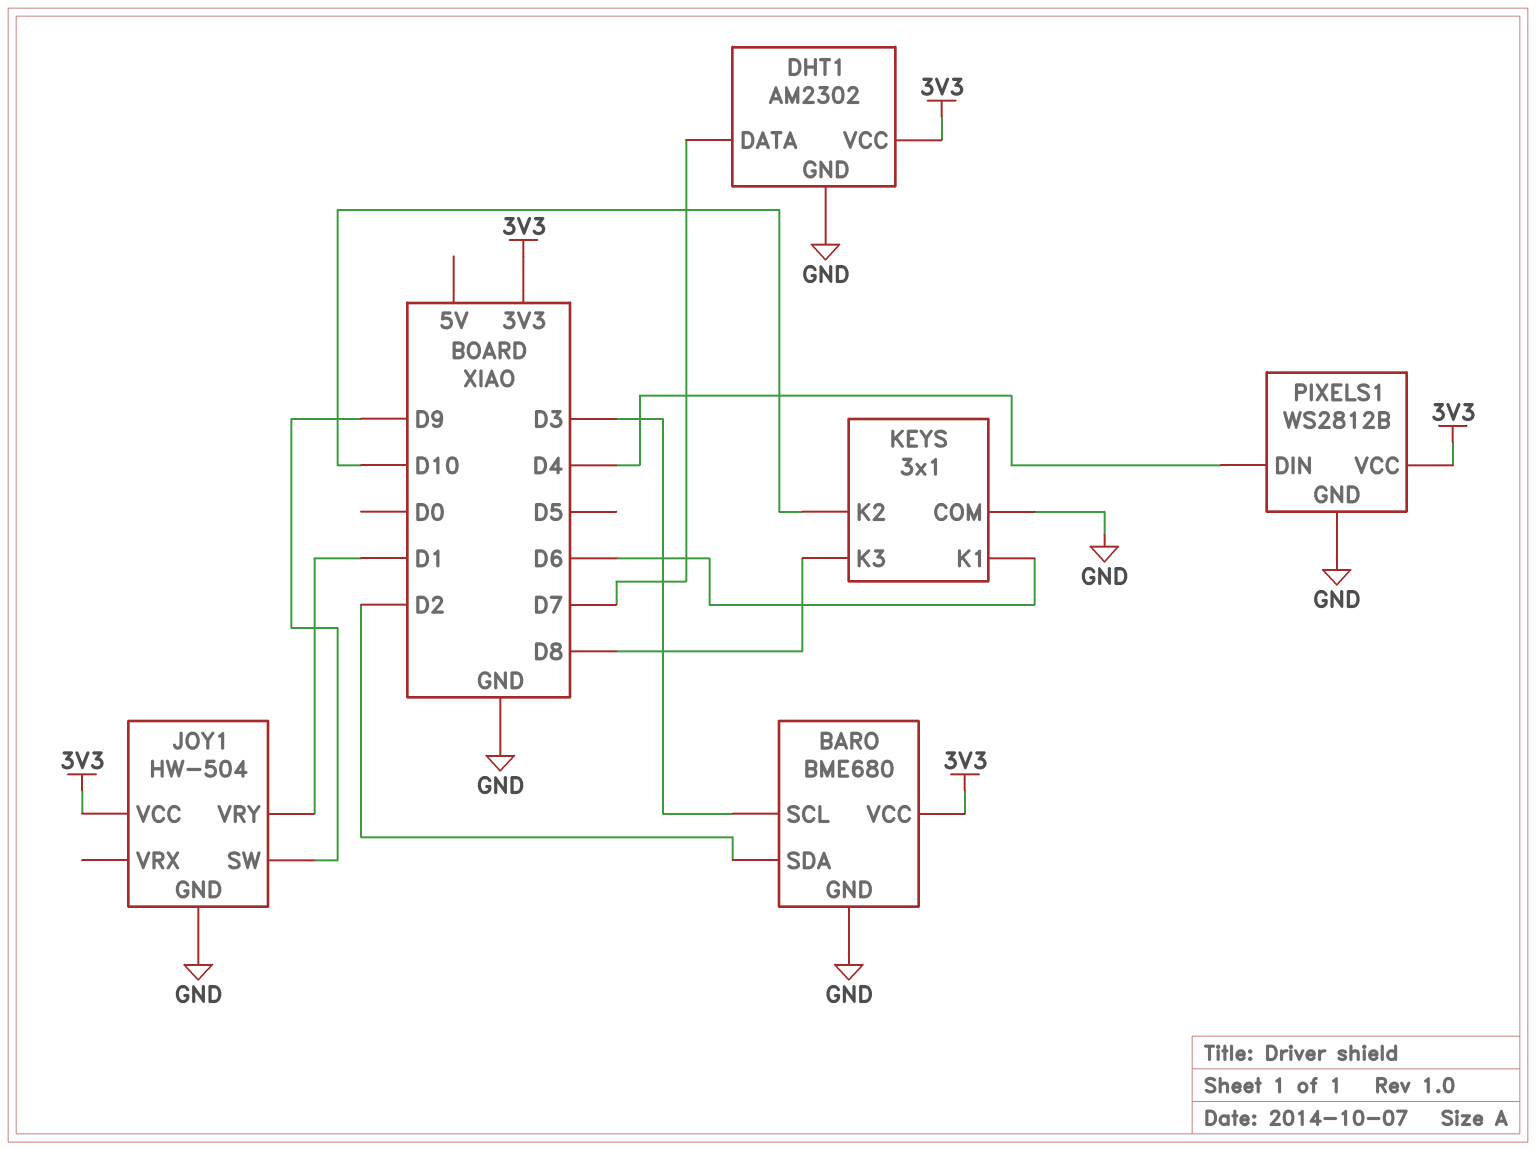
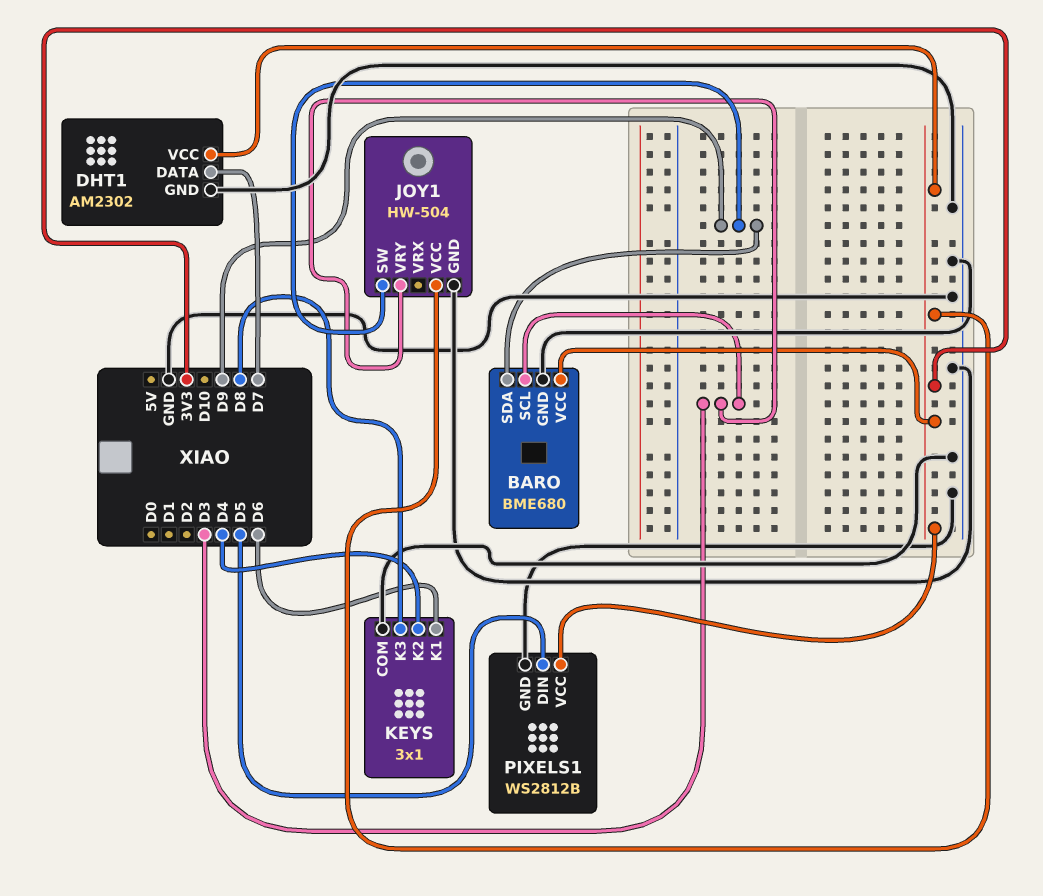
BARO pin SDA: D2 -> D9
JOY1 pin VRY: D1 -> D3
KEYS pin K2: D10 -> D4
PIXELS1 pin DIN: D4 -> D5

